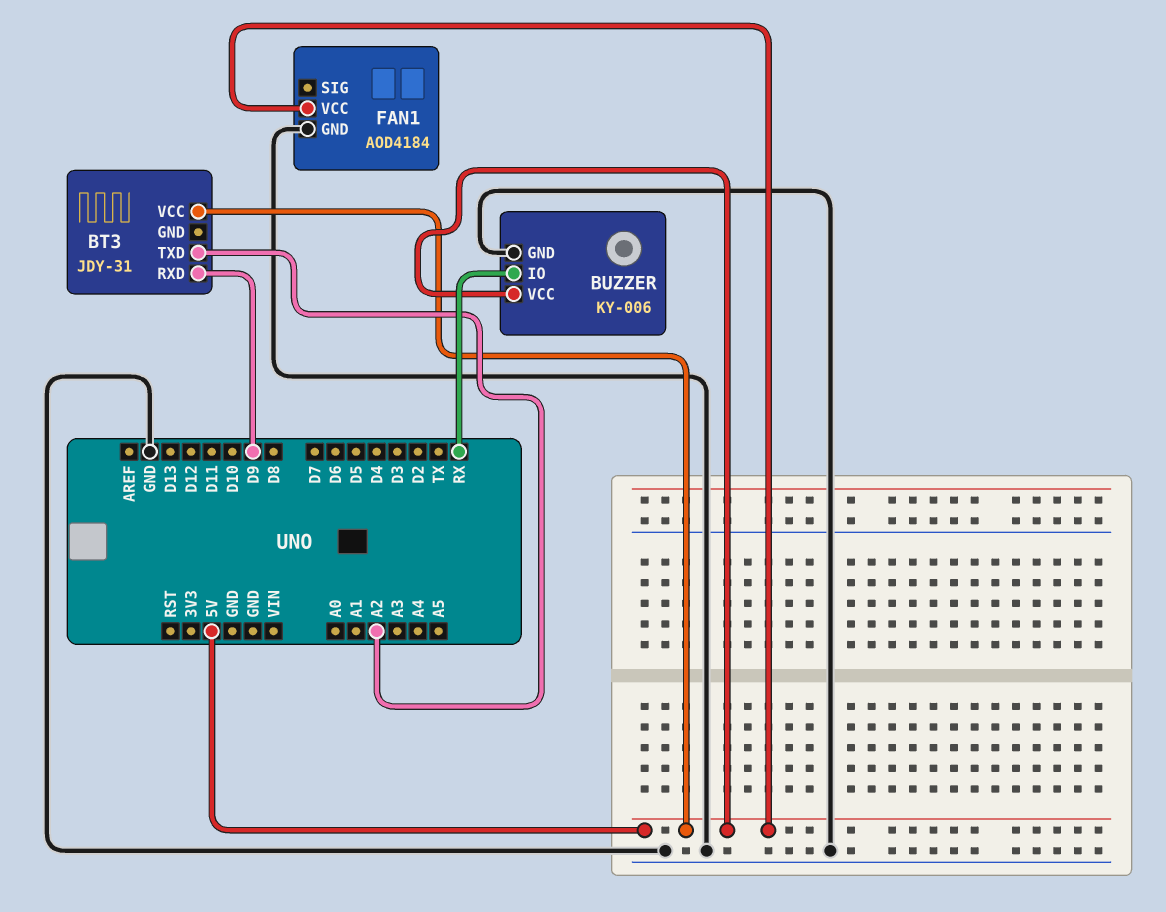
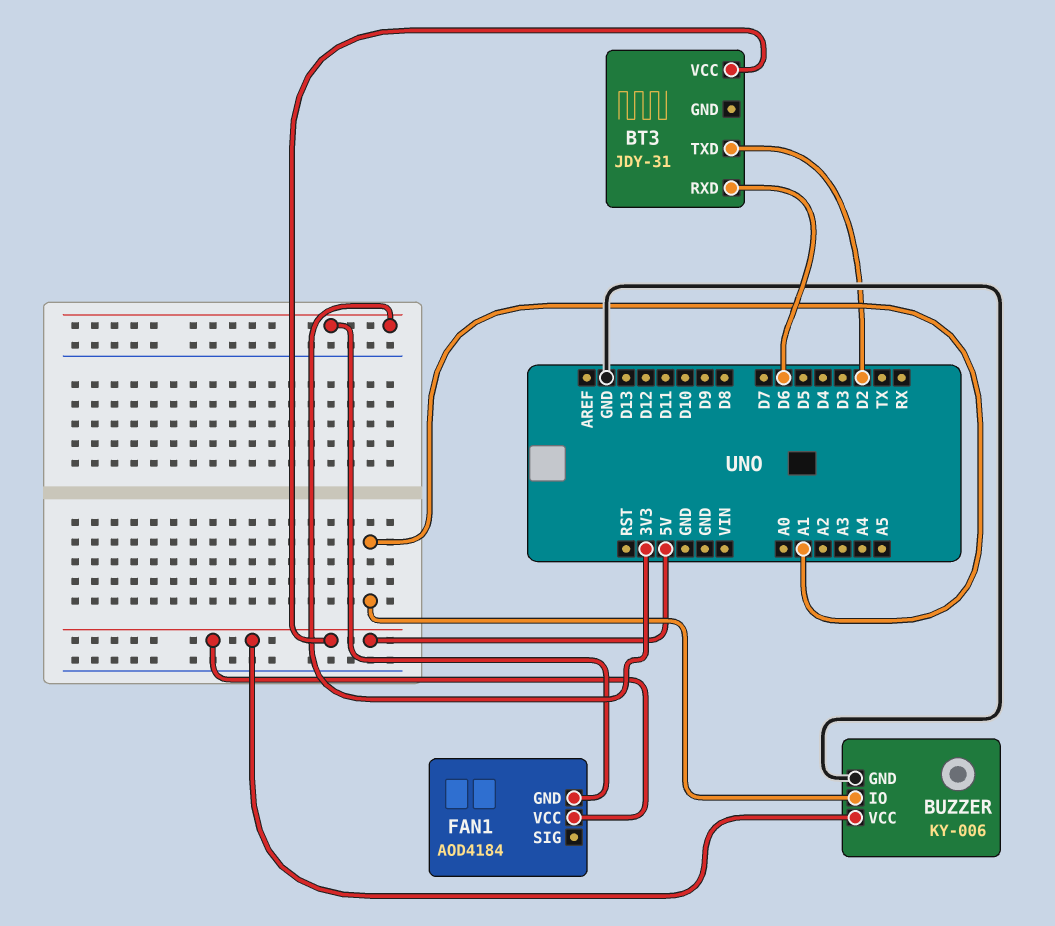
BT3 pin RXD: D9 -> D6
BT3 pin TXD: A2 -> D2
BUZZER pin IO: RX -> A1
FAN1 pin GND: GND -> 3V3

